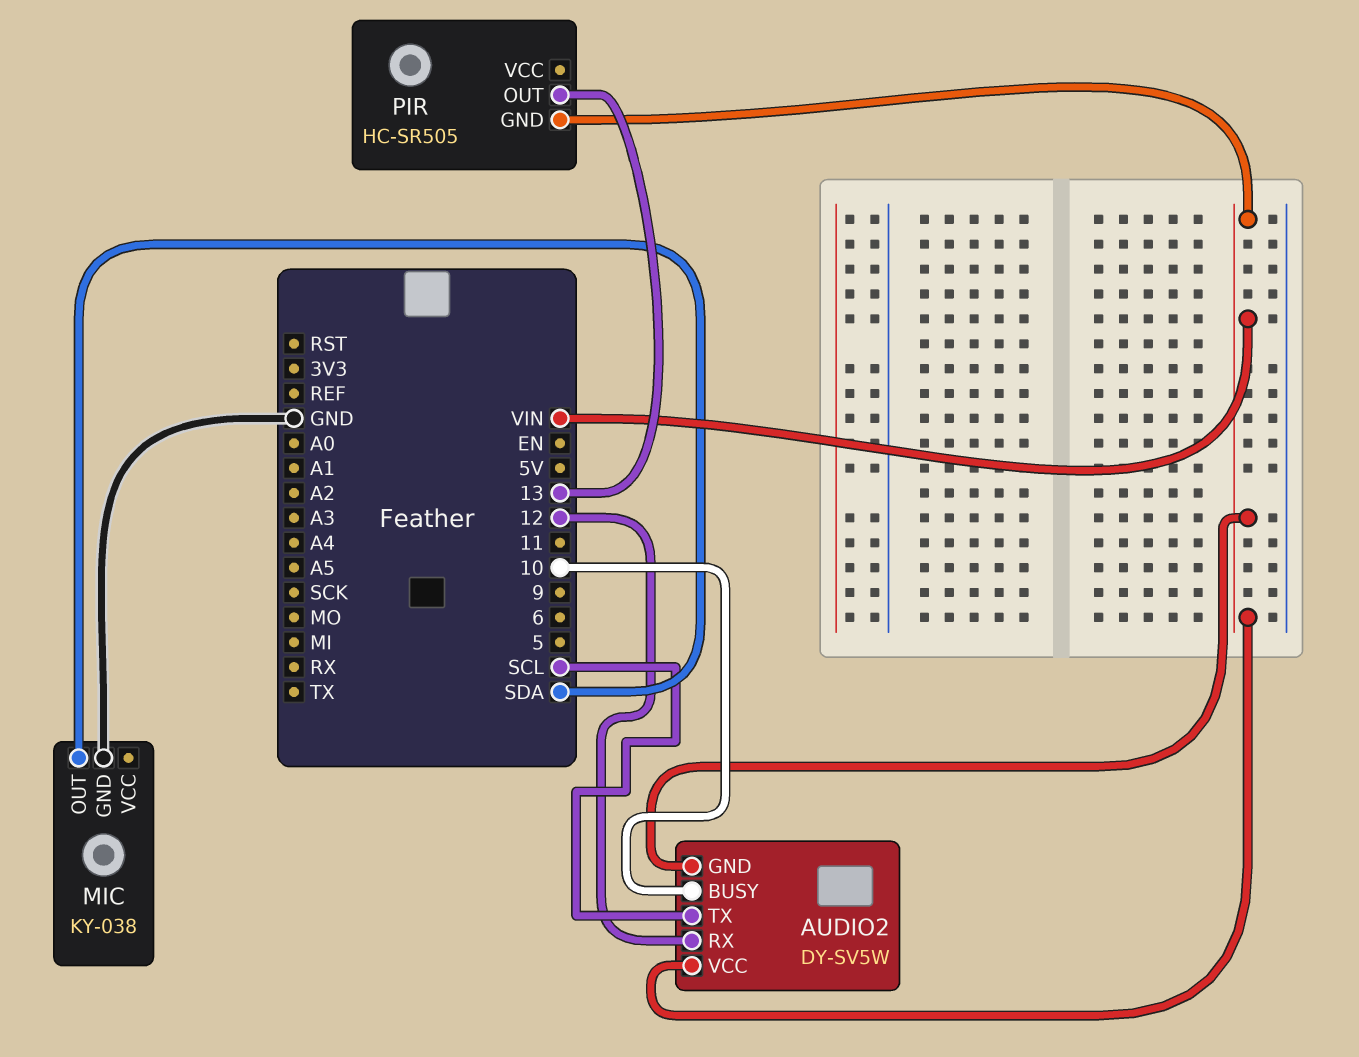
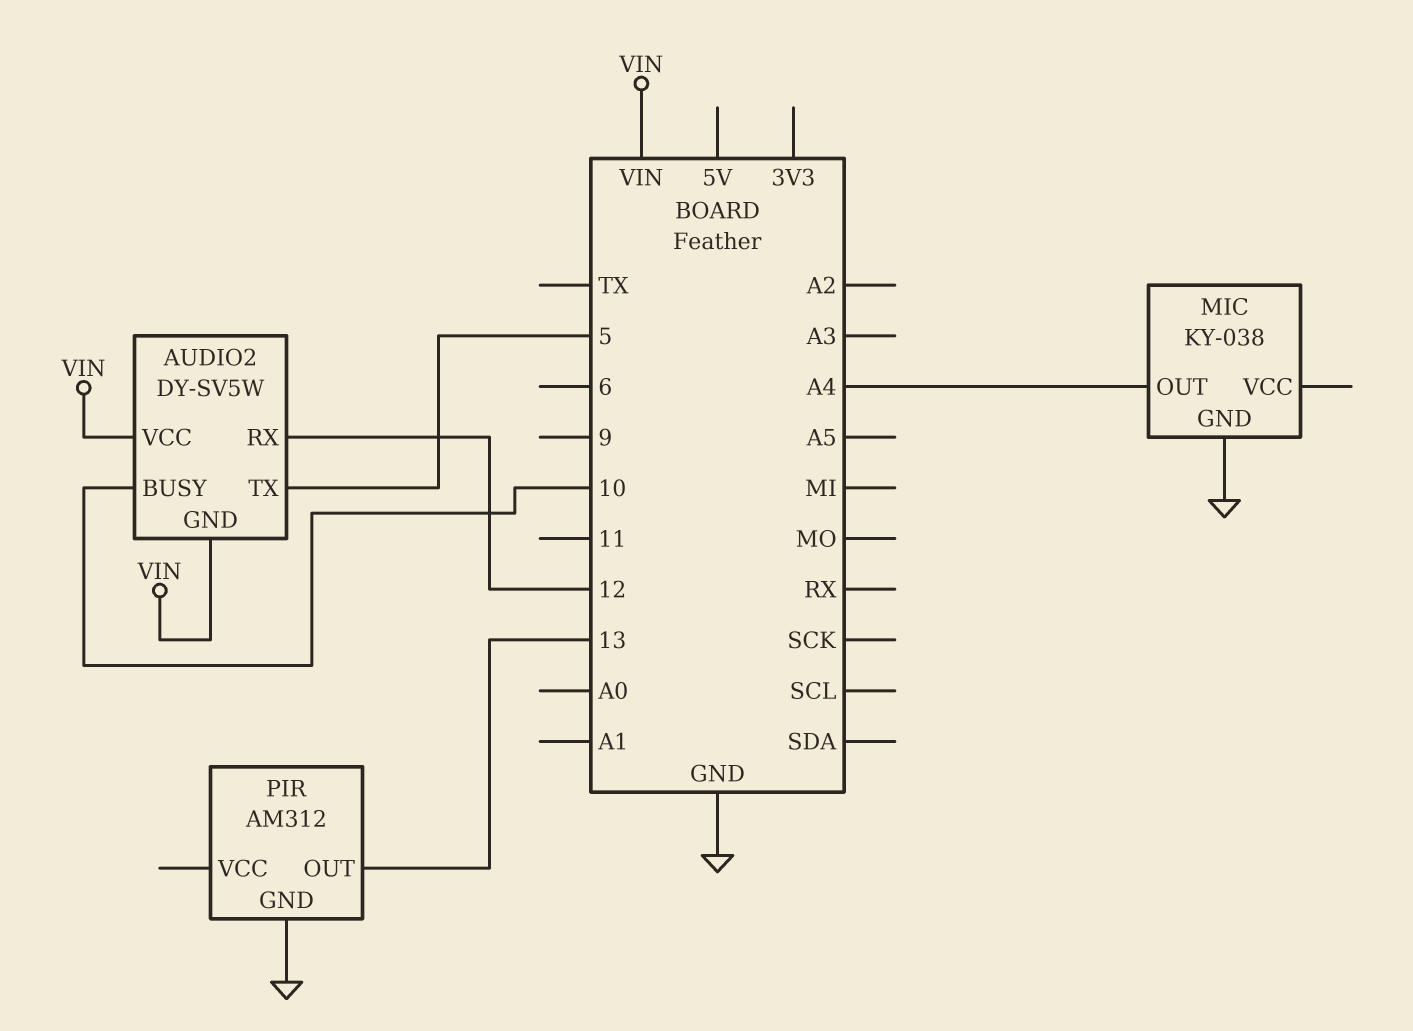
AUDIO2 pin TX: SCL -> 5
MIC pin OUT: SDA -> A4
PIR: HC-SR505 -> AM312
PIR pin GND: VIN -> GND

